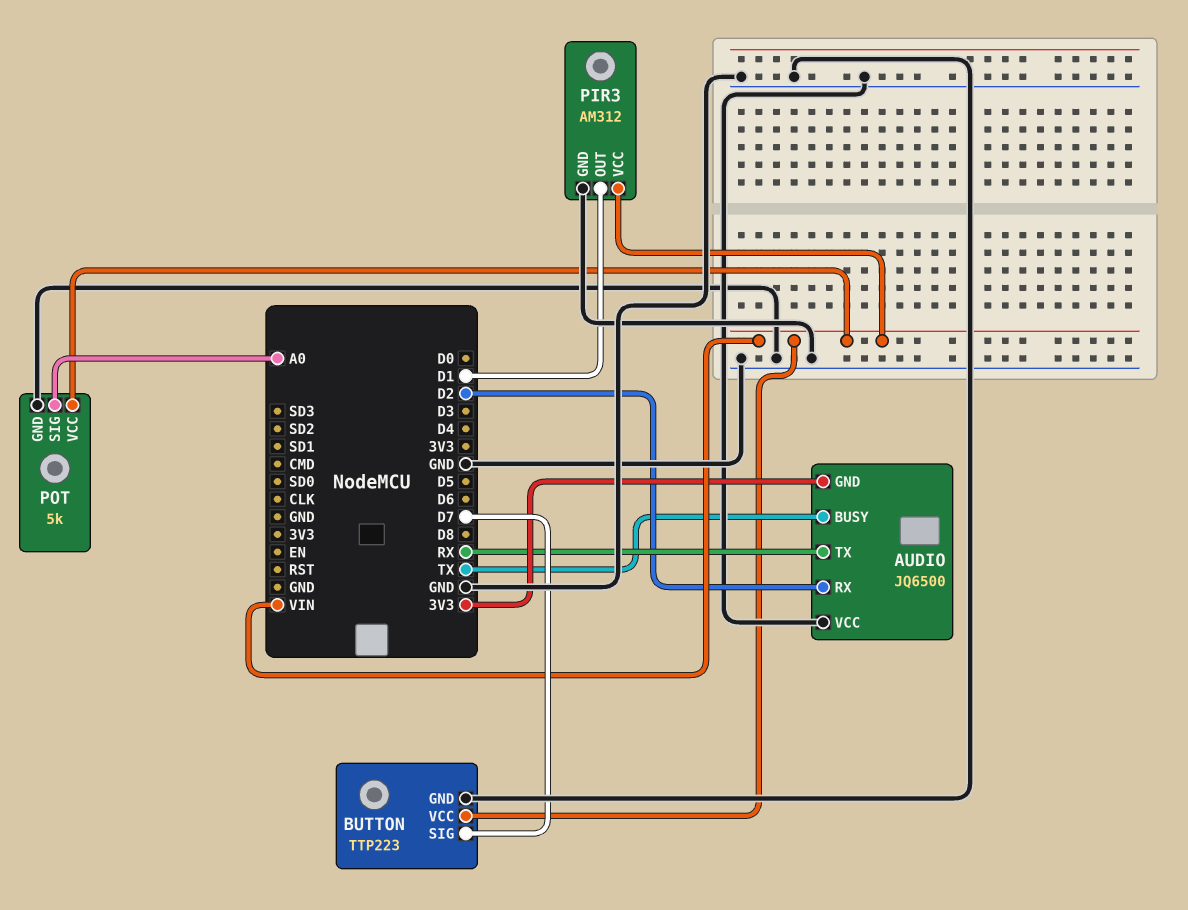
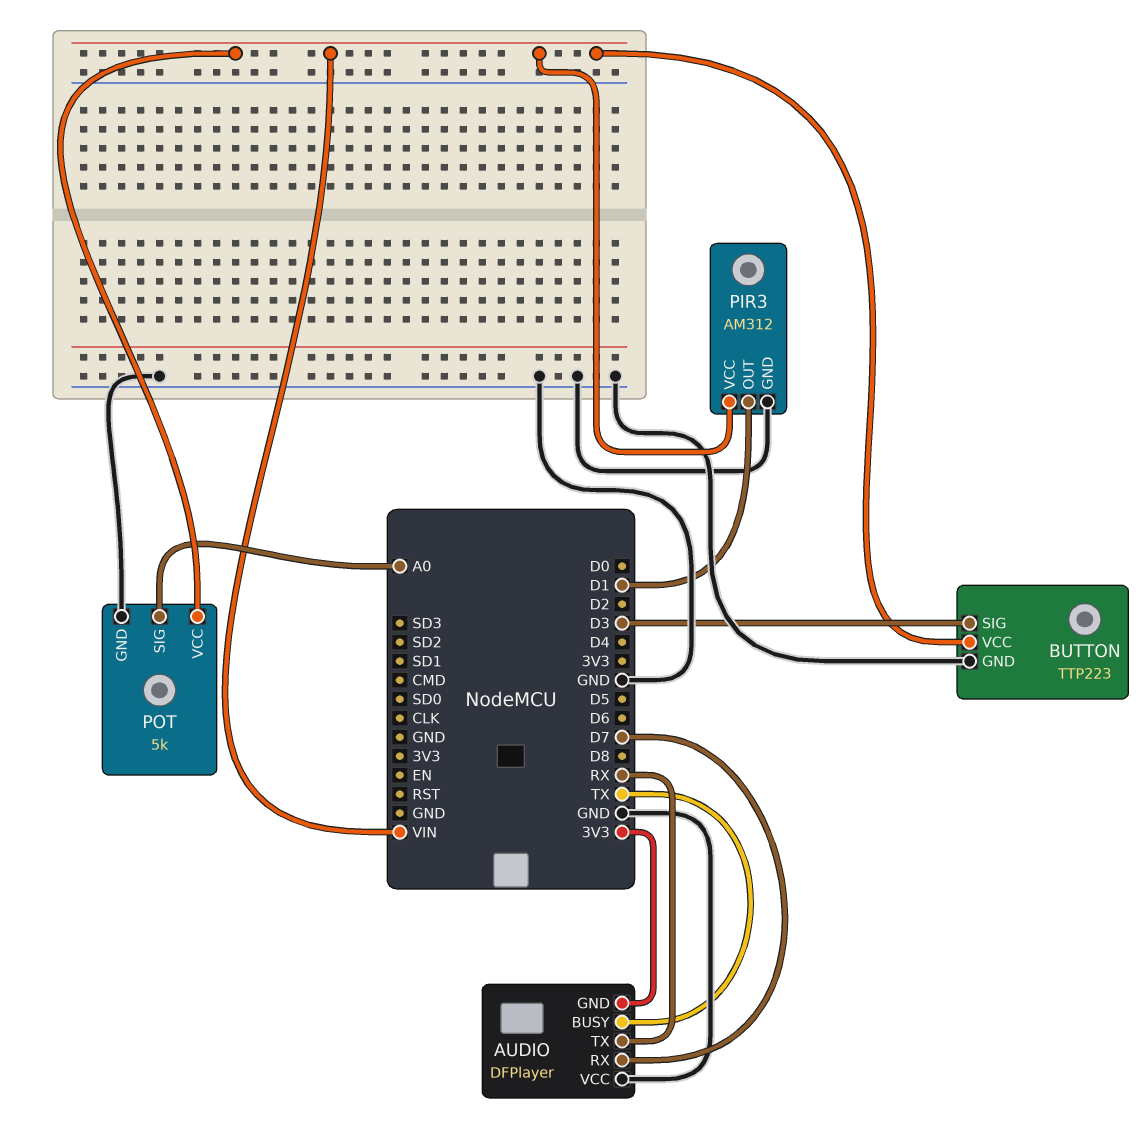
AUDIO: JQ6500 -> DFPlayer
AUDIO pin RX: D2 -> D7
BUTTON pin SIG: D7 -> D3

